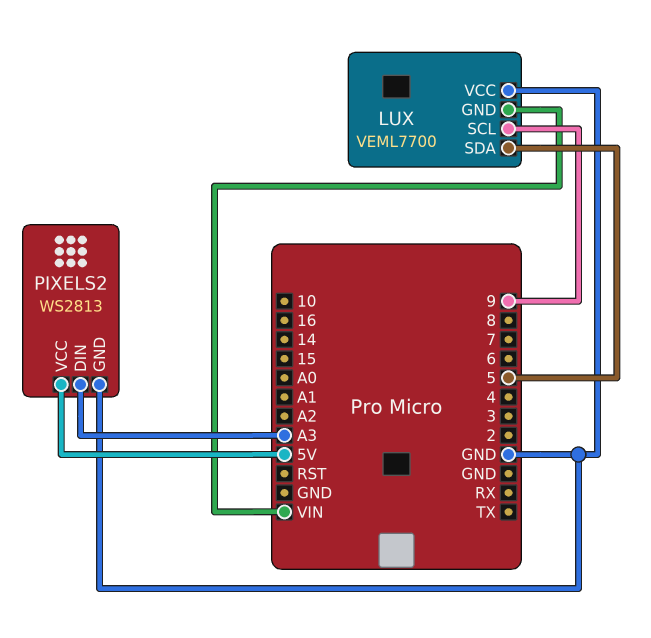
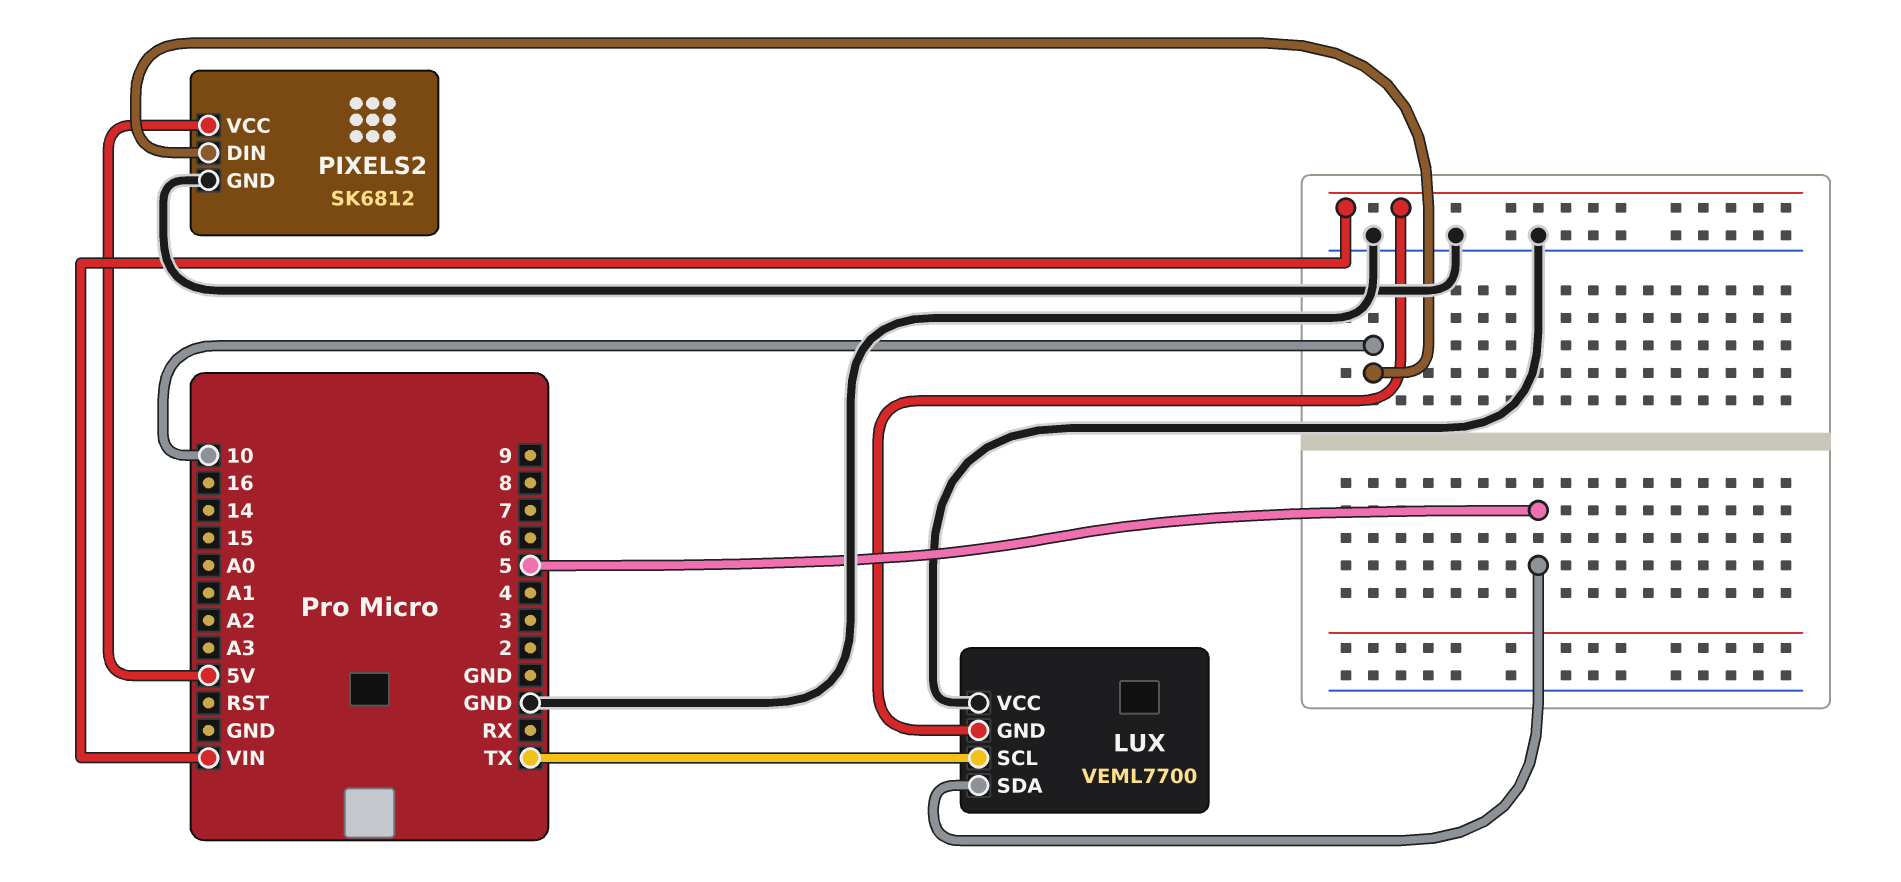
LUX pin SCL: 9 -> TX
PIXELS2: WS2813 -> SK6812
PIXELS2 pin DIN: A3 -> 10

